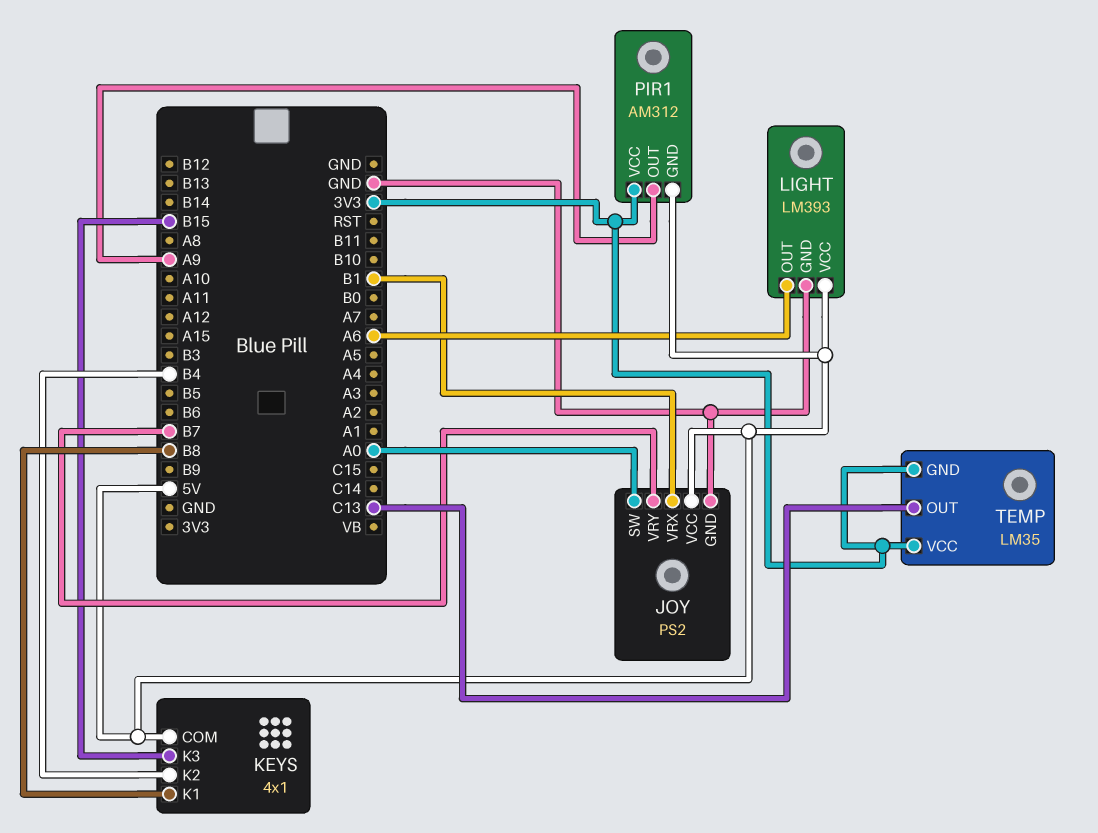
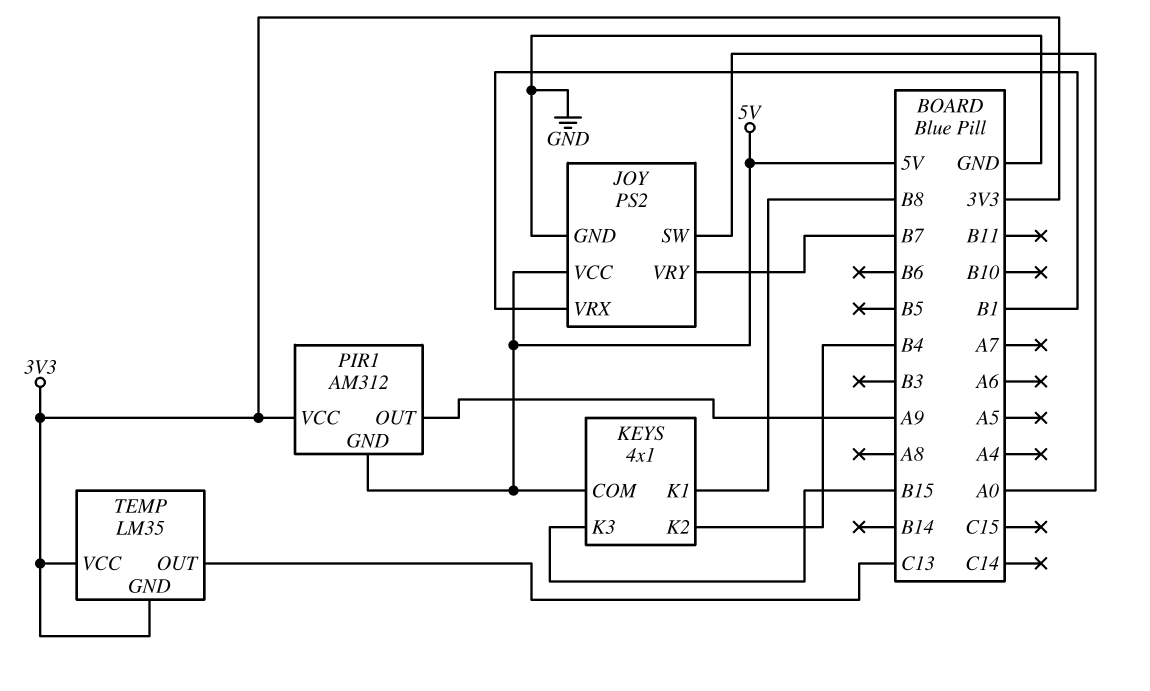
LIGHT: LM393 -> none
LIGHT pin GND: GND -> none
LIGHT pin OUT: A6 -> none
LIGHT pin VCC: 5V -> none

